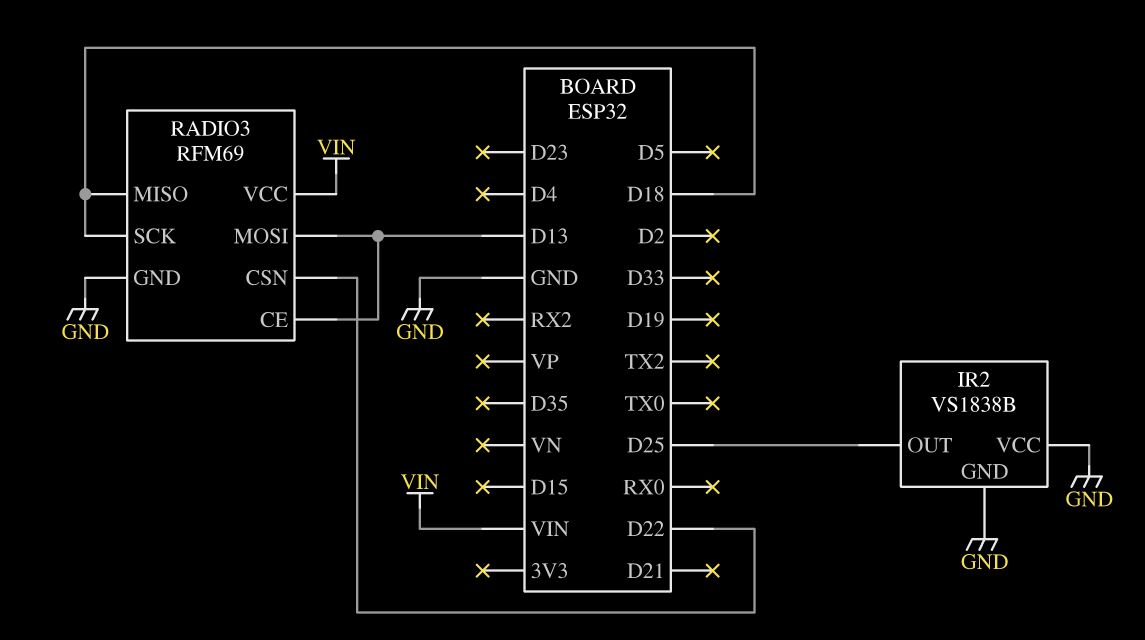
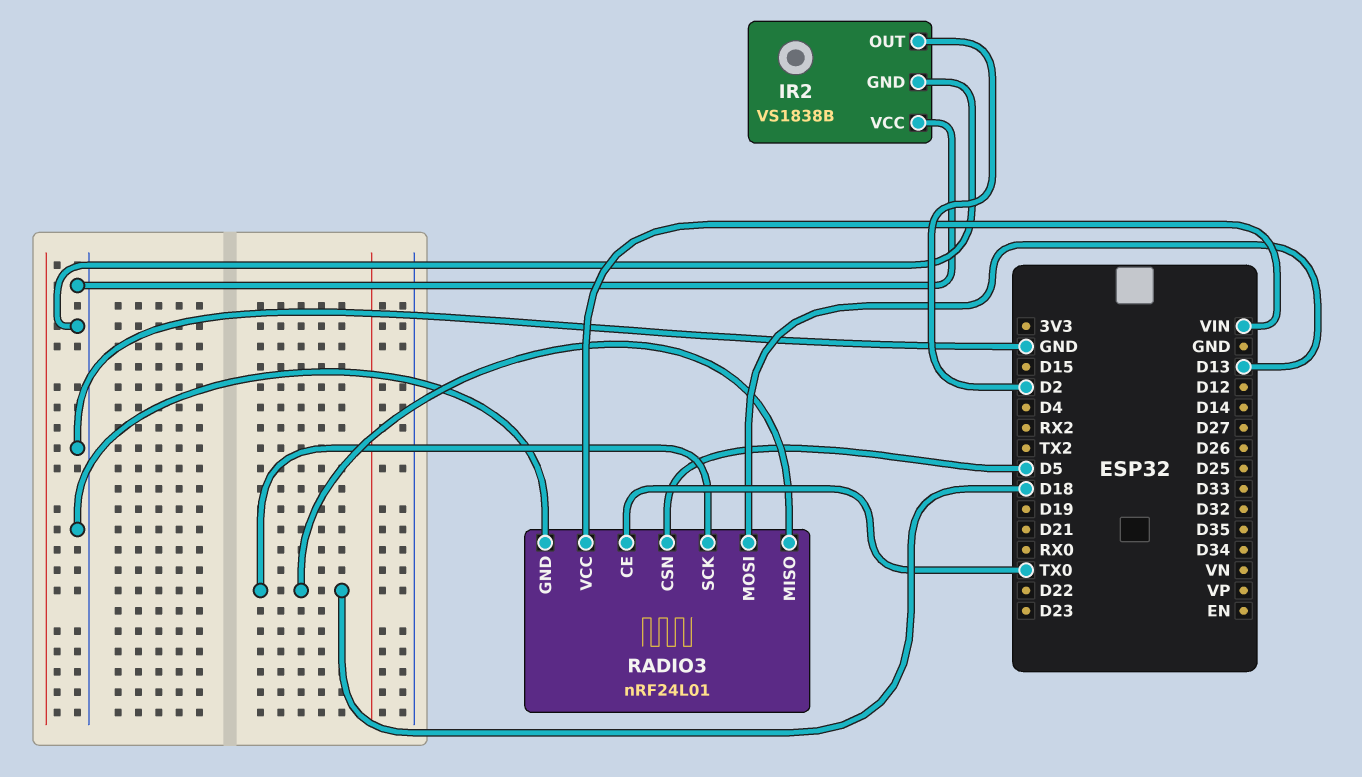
IR2 pin OUT: D25 -> D2
RADIO3: RFM69 -> nRF24L01
RADIO3 pin CE: D13 -> TX0
RADIO3 pin CSN: D22 -> D5

